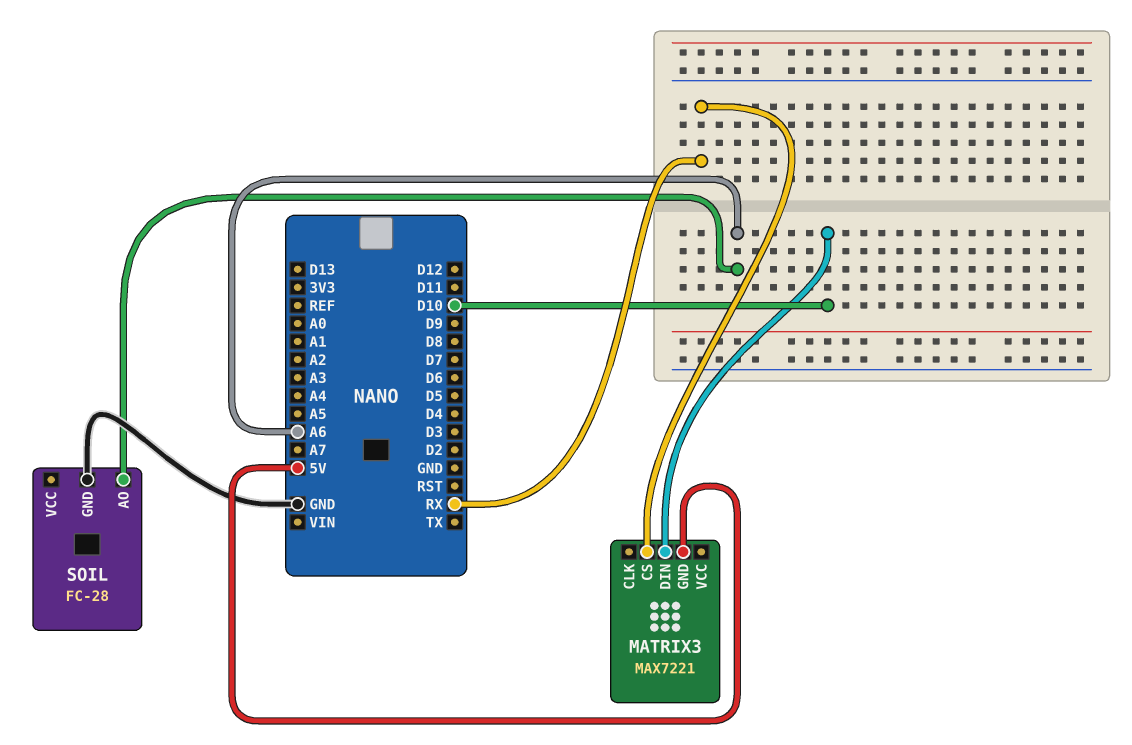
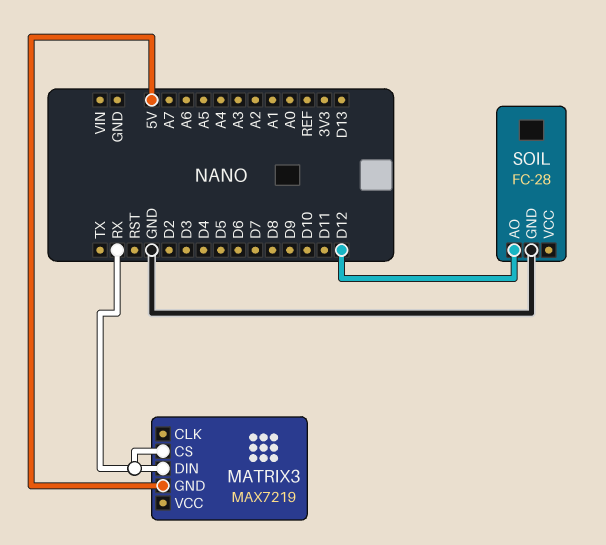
MATRIX3: MAX7221 -> MAX7219
MATRIX3 pin DIN: D10 -> RX
SOIL pin AO: A6 -> D12

